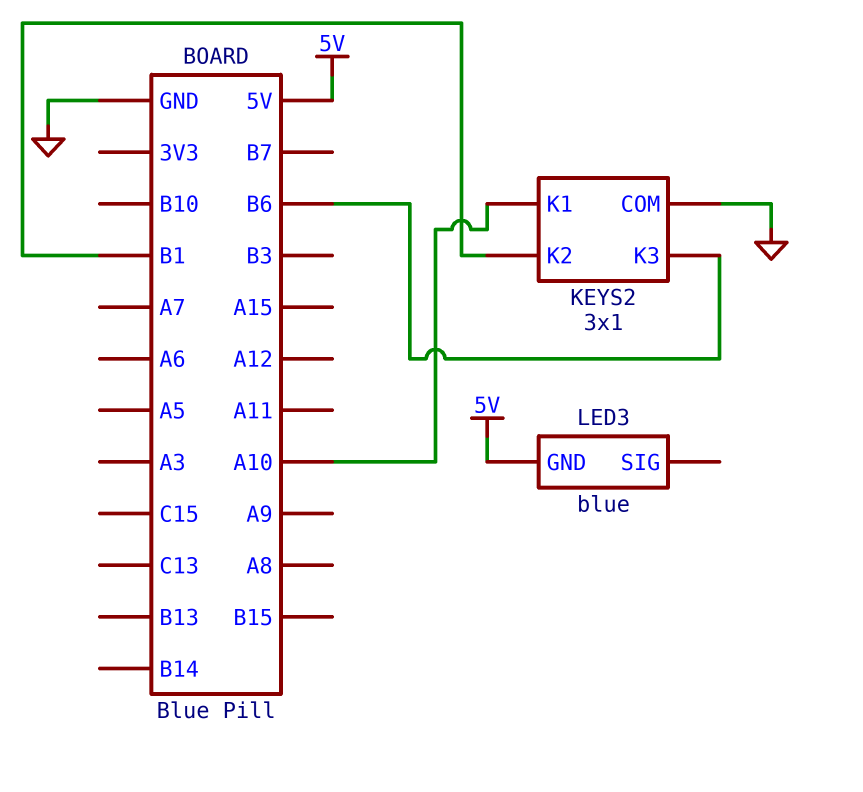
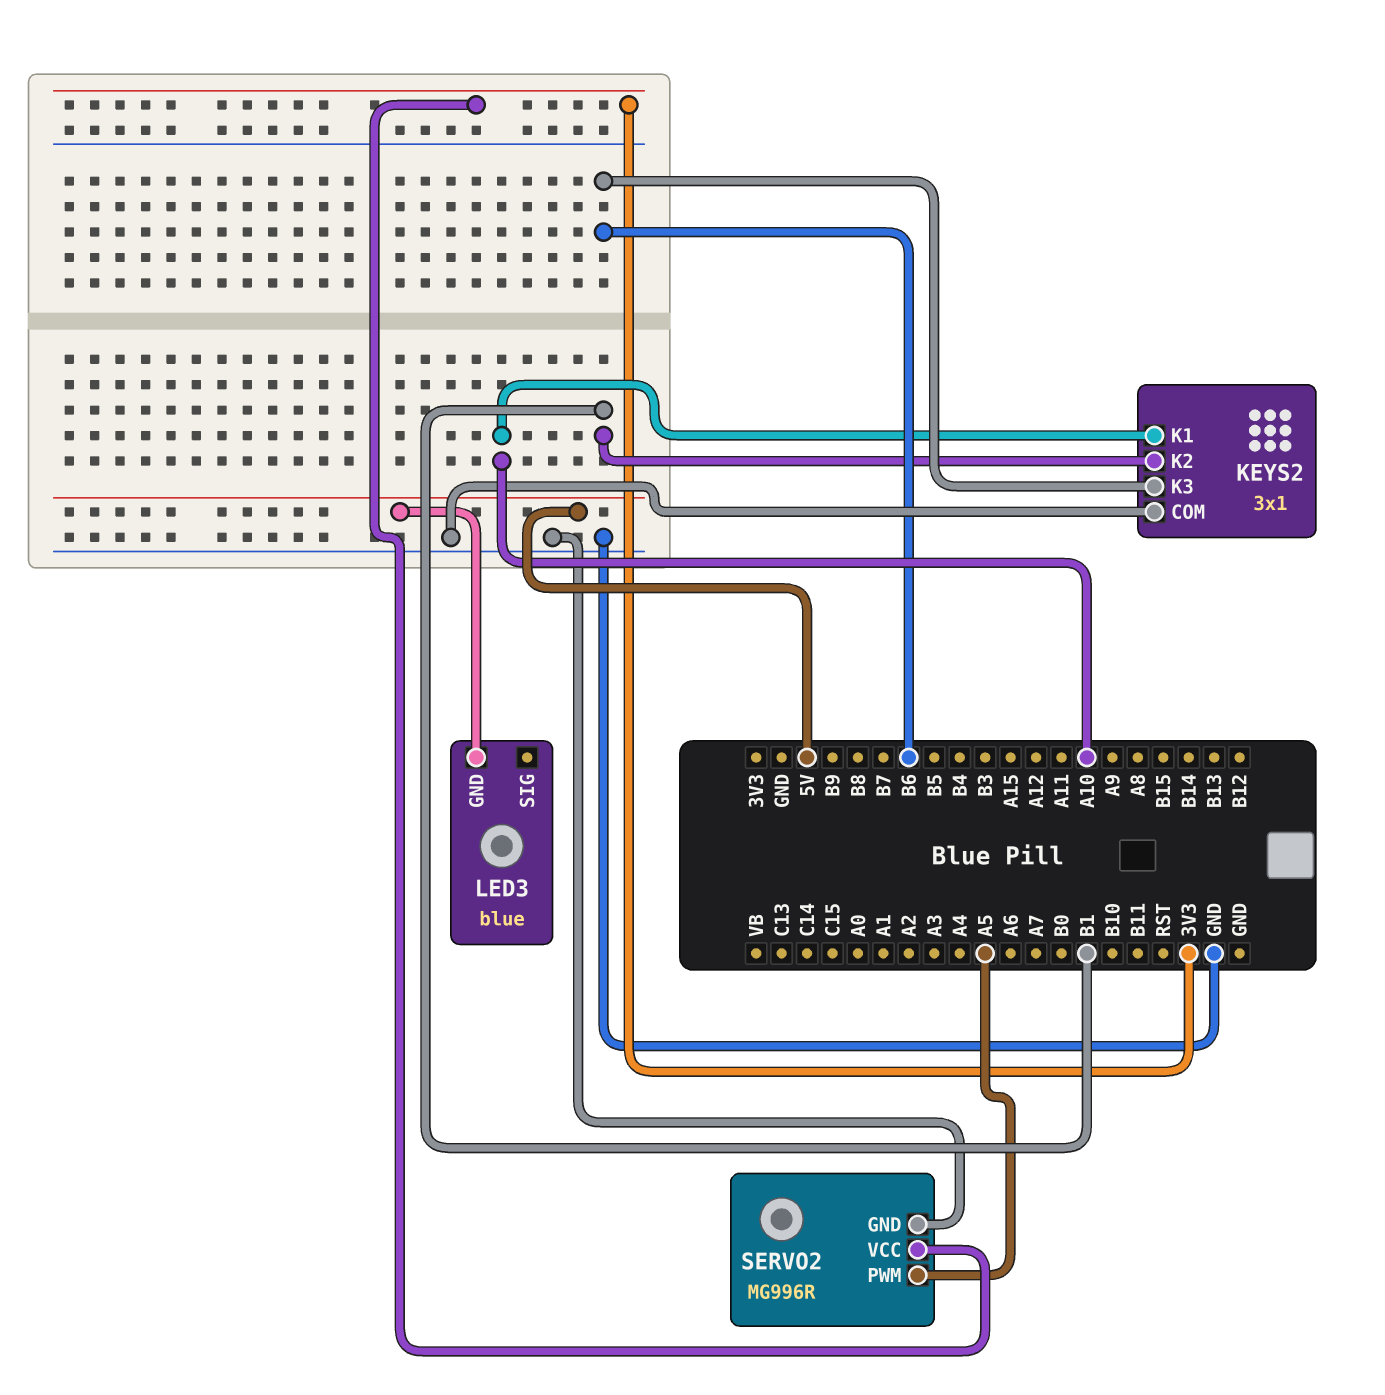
SERVO2: none -> MG996R
SERVO2 pin GND: none -> GND
SERVO2 pin PWM: none -> A5
SERVO2 pin VCC: none -> 3V3

